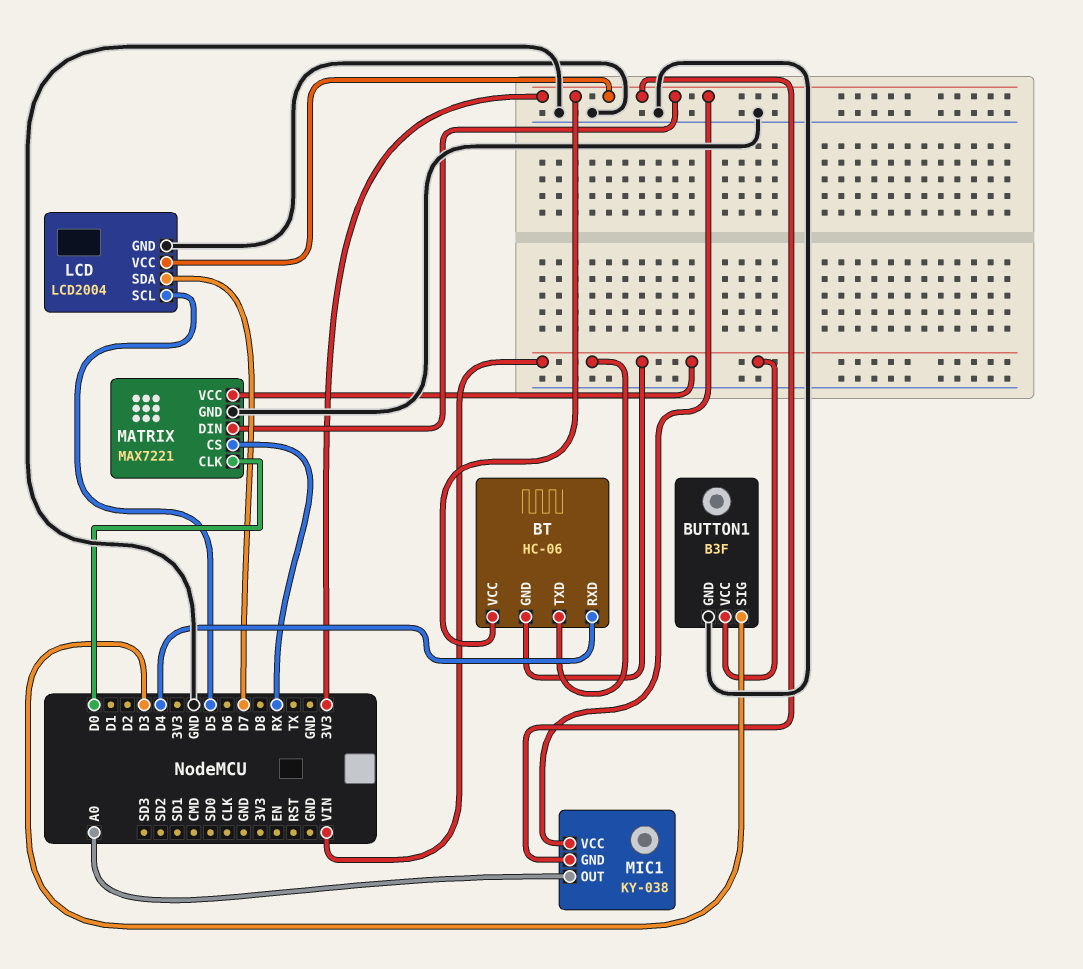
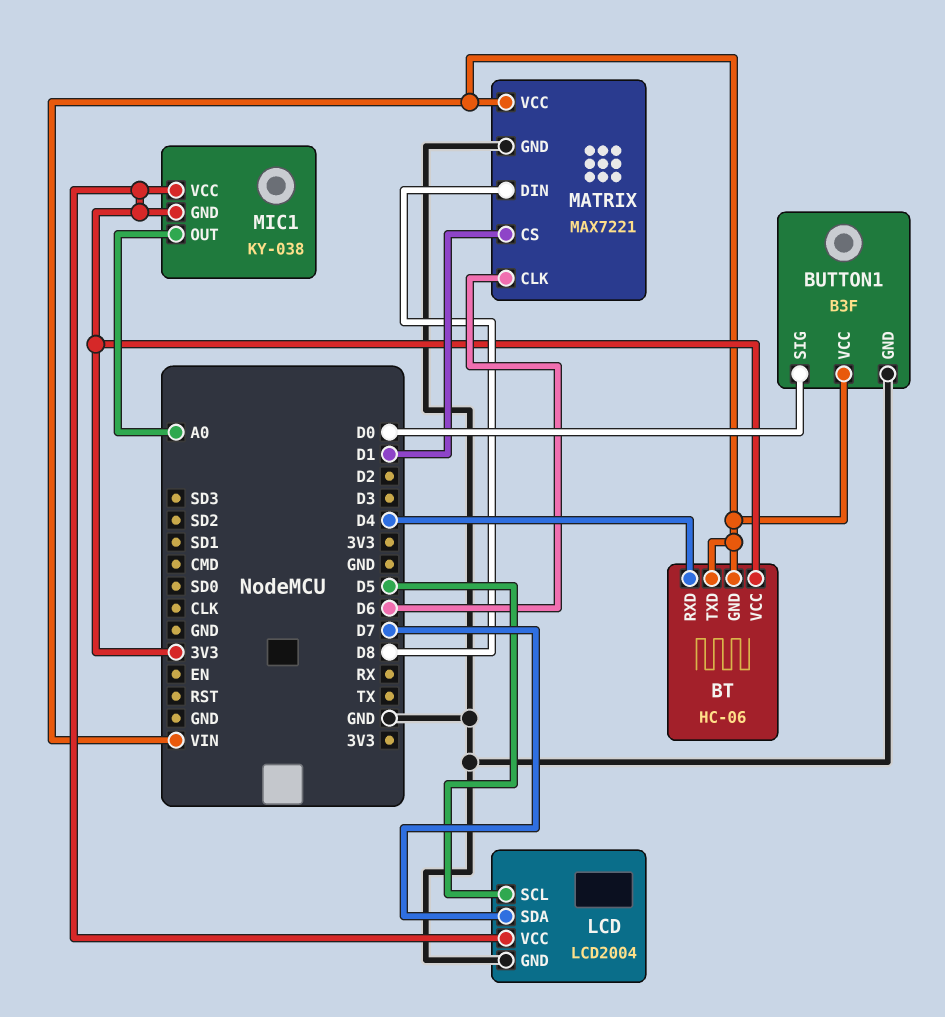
BUTTON1 pin SIG: D3 -> D0
MATRIX pin CLK: D0 -> D6
MATRIX pin CS: RX -> D1
MATRIX pin DIN: 3V3 -> D8

